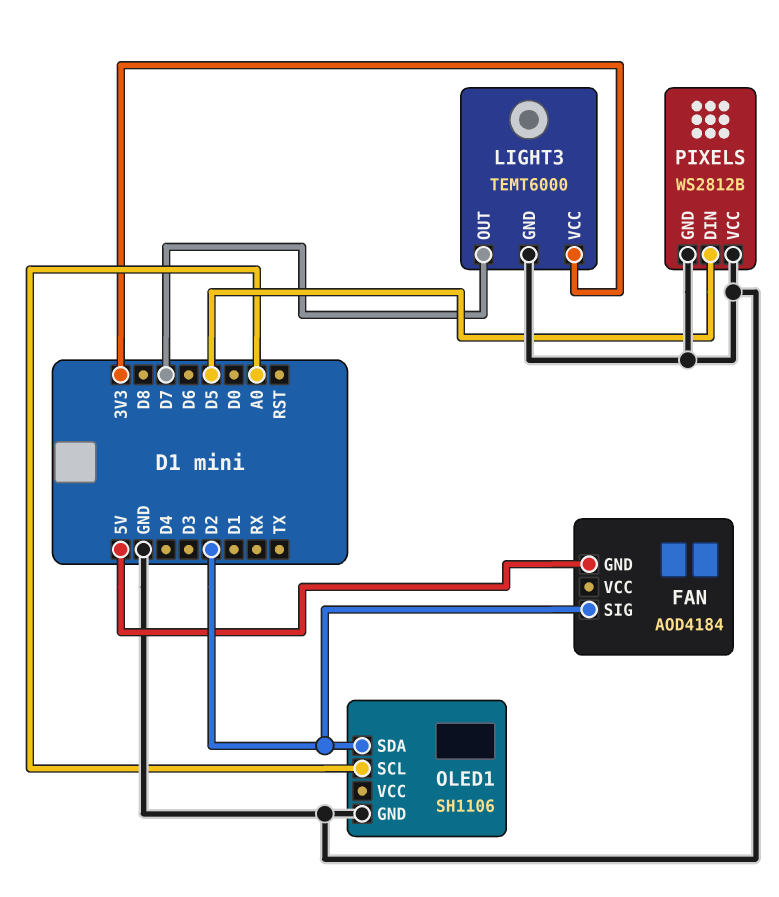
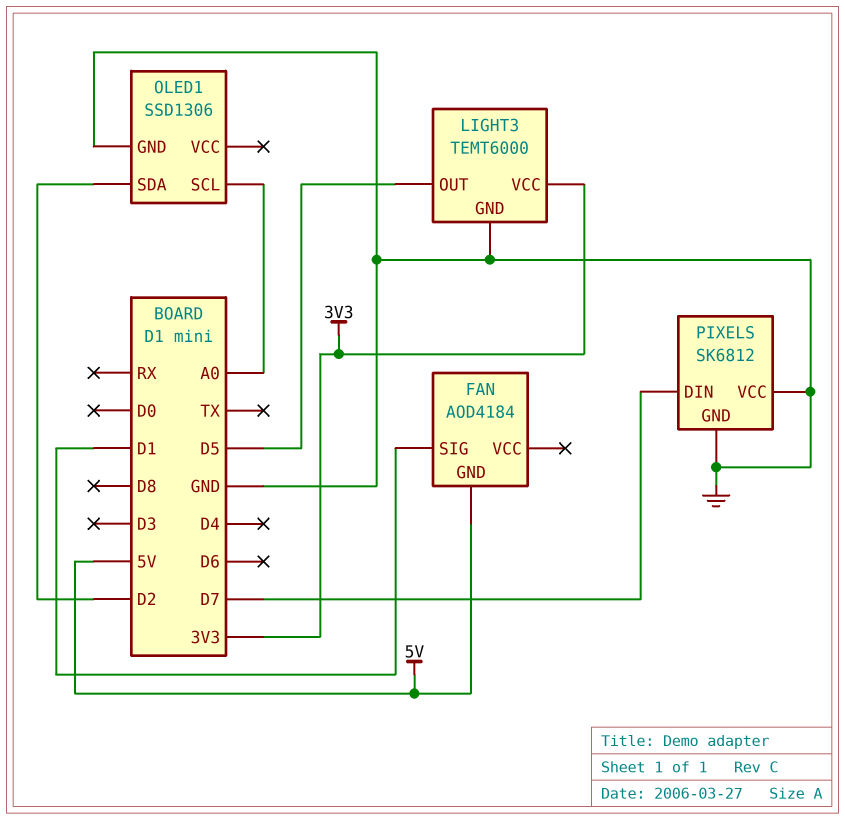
FAN pin SIG: D2 -> D1
LIGHT3 pin OUT: D7 -> D5
OLED1: SH1106 -> SSD1306
PIXELS: WS2812B -> SK6812
PIXELS pin DIN: D5 -> D7

